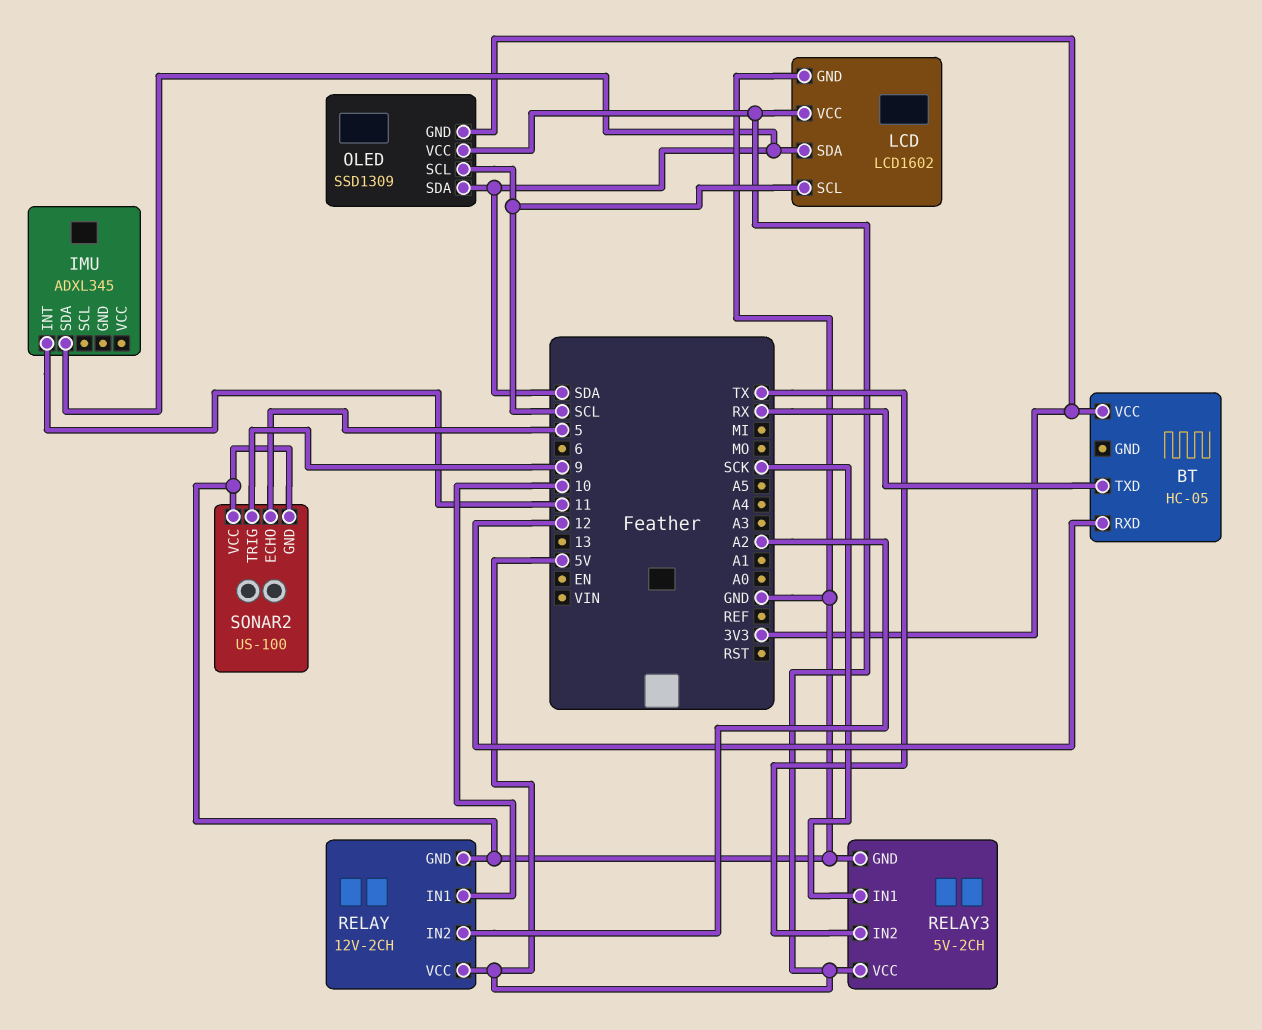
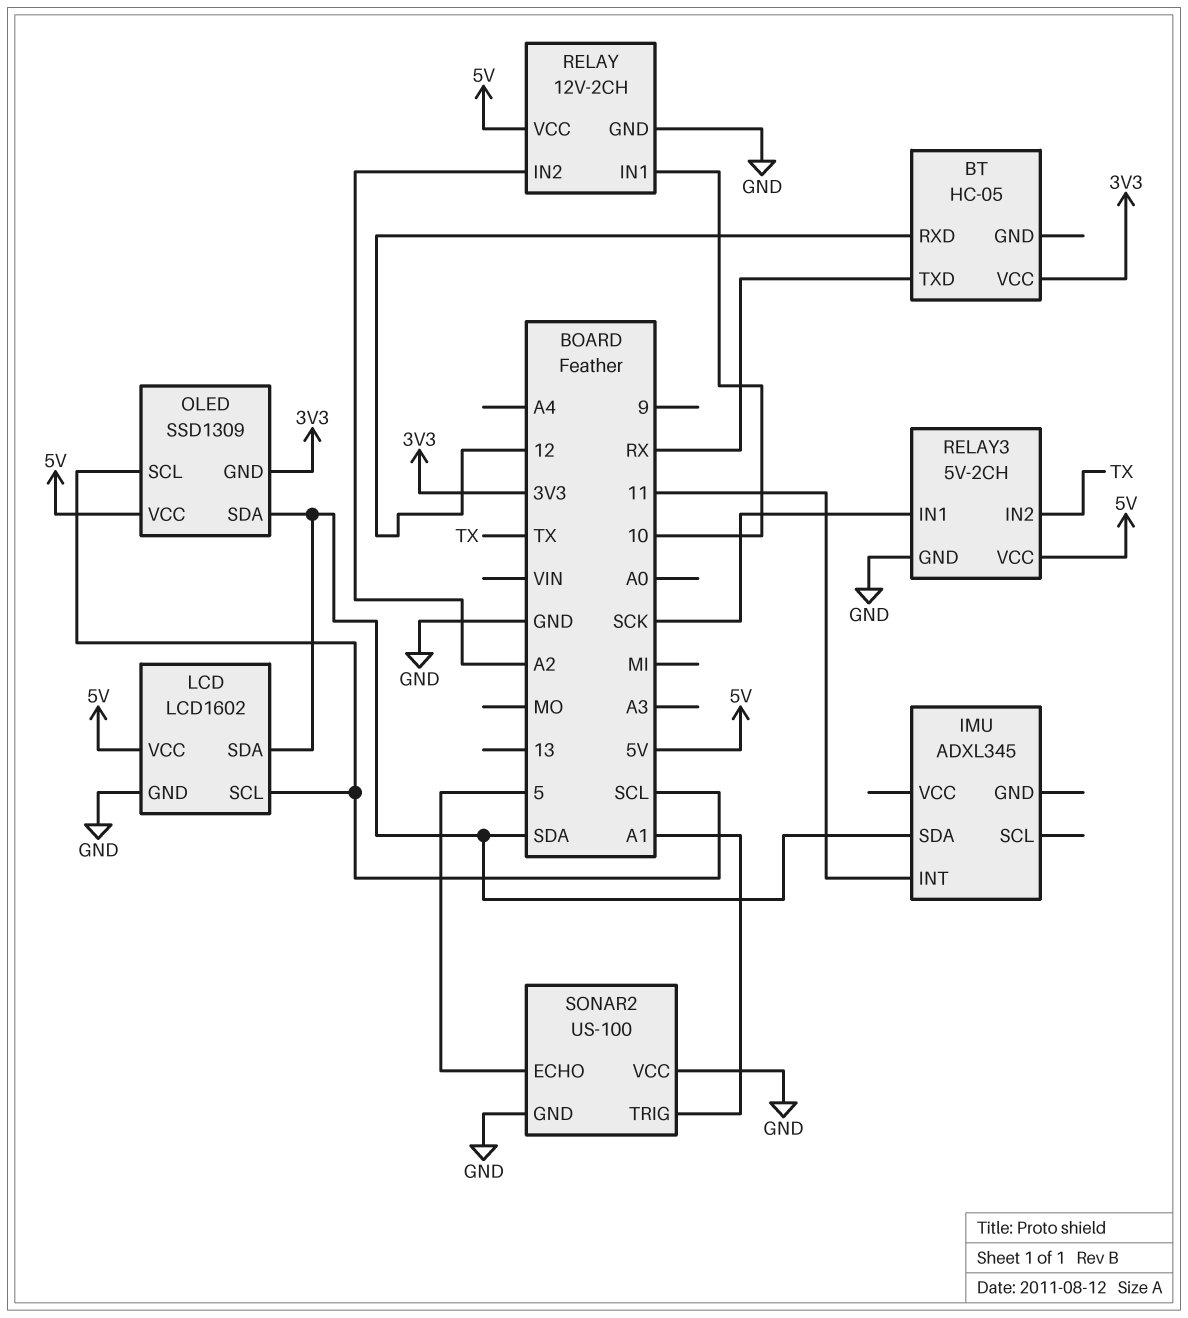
SONAR2 pin TRIG: 9 -> A1

